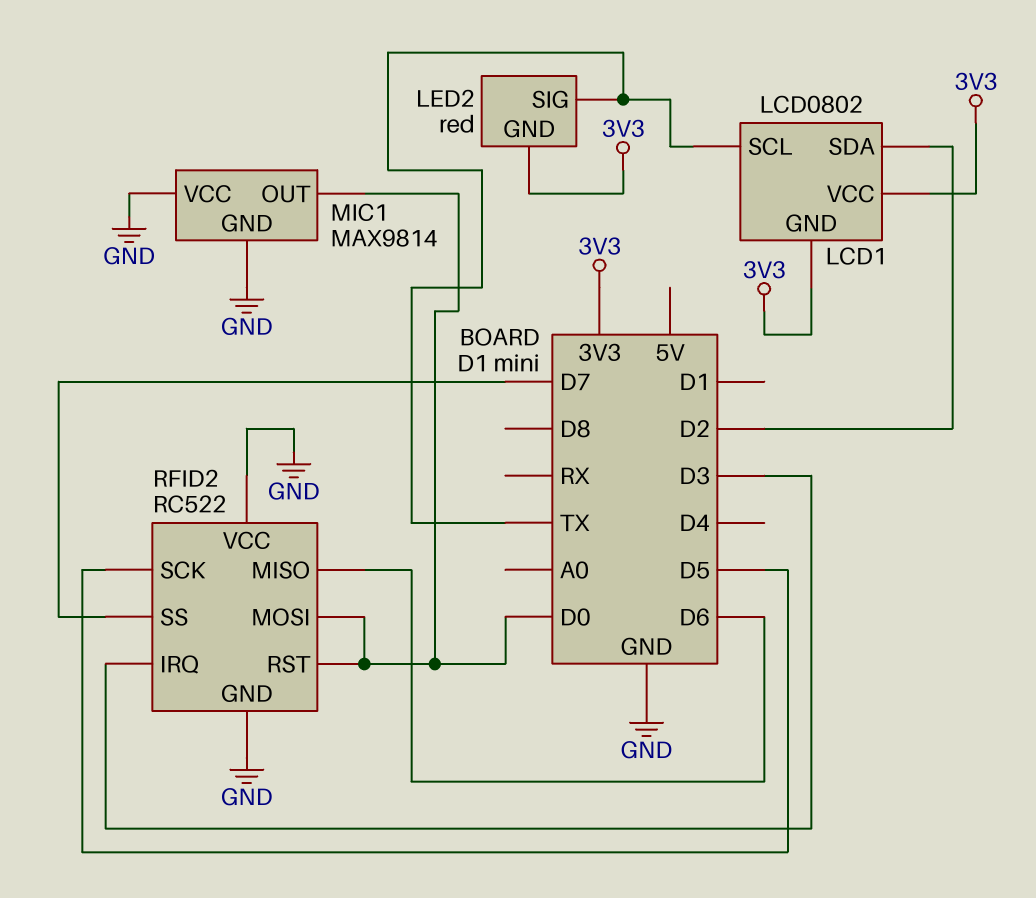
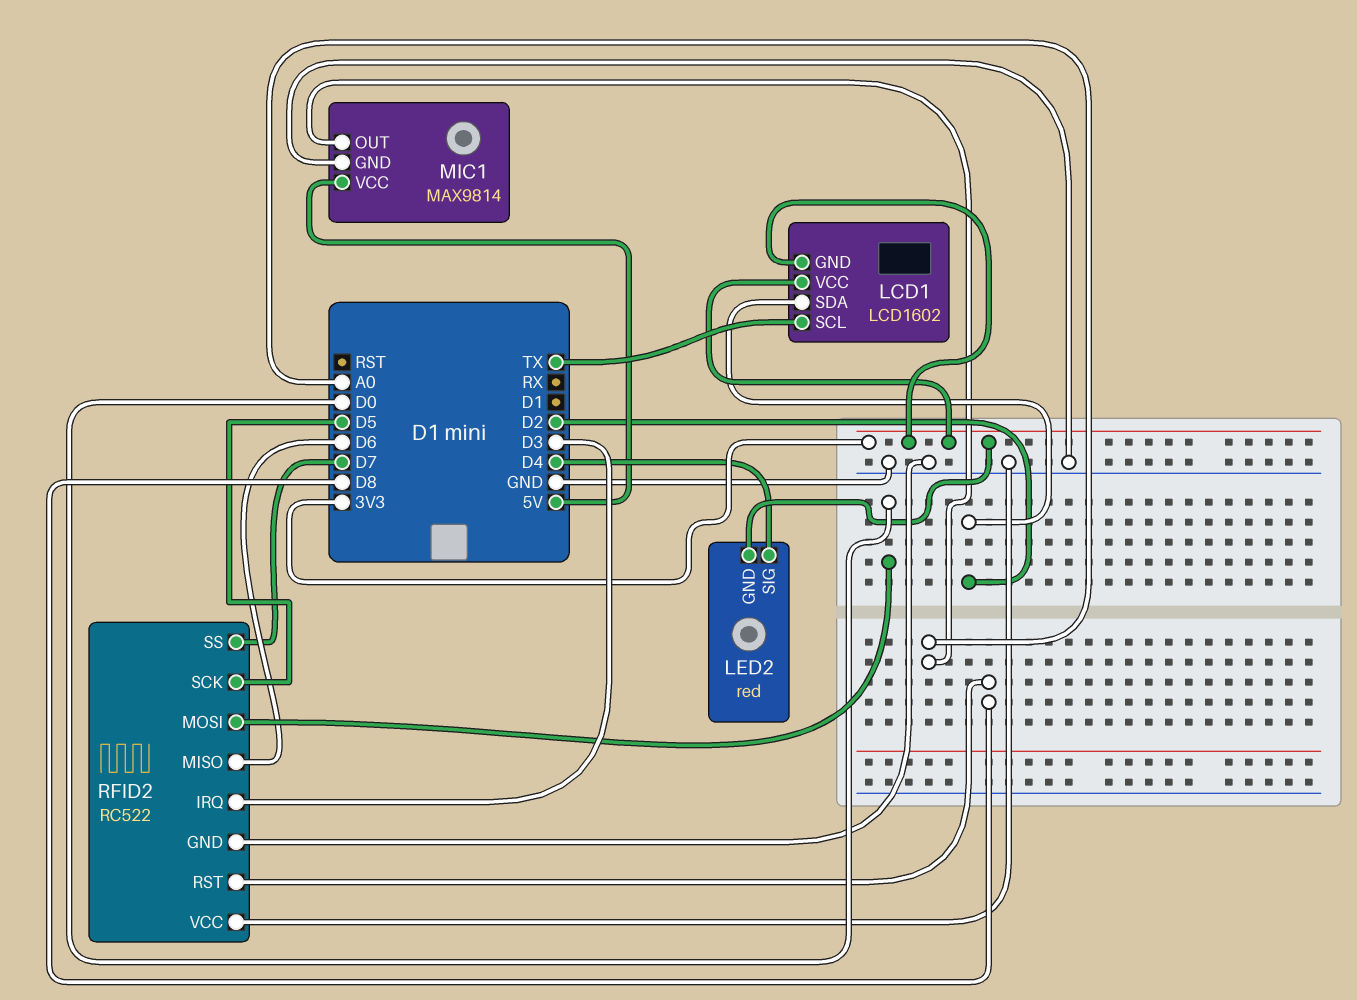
LCD1: LCD0802 -> LCD1602
LED2 pin SIG: TX -> D4
MIC1 pin OUT: D0 -> A0
MIC1 pin VCC: GND -> 5V
RFID2 pin RST: D0 -> D8

